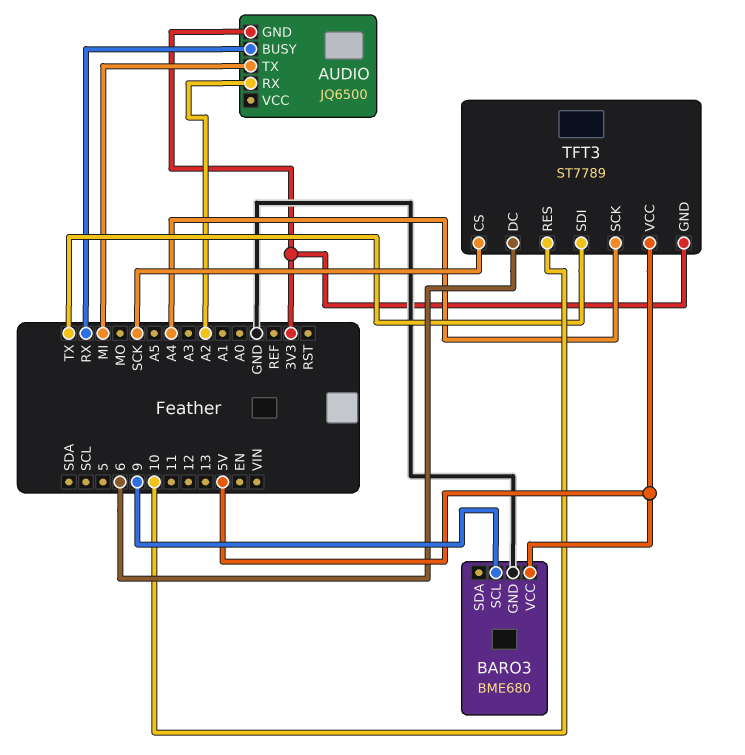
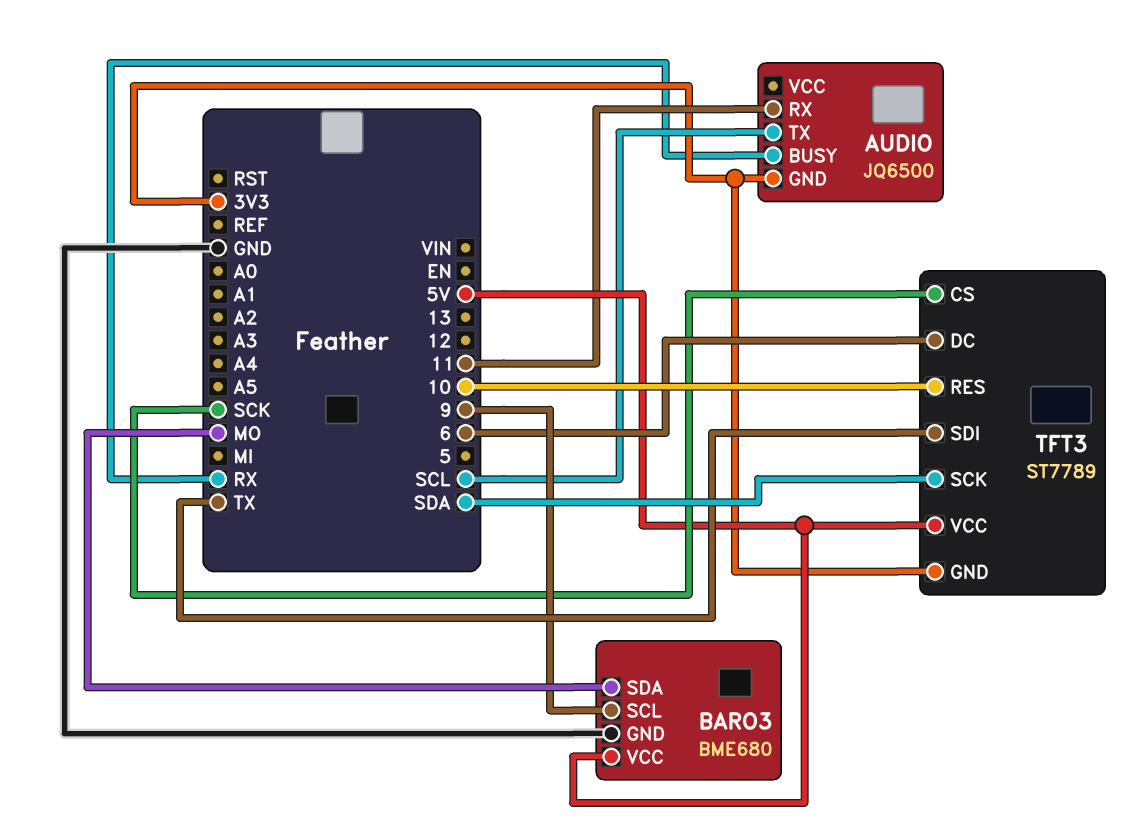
AUDIO pin RX: A2 -> 11
AUDIO pin TX: MI -> SCL
BARO3 pin SDA: none -> MO
TFT3 pin SCK: A4 -> SDA

